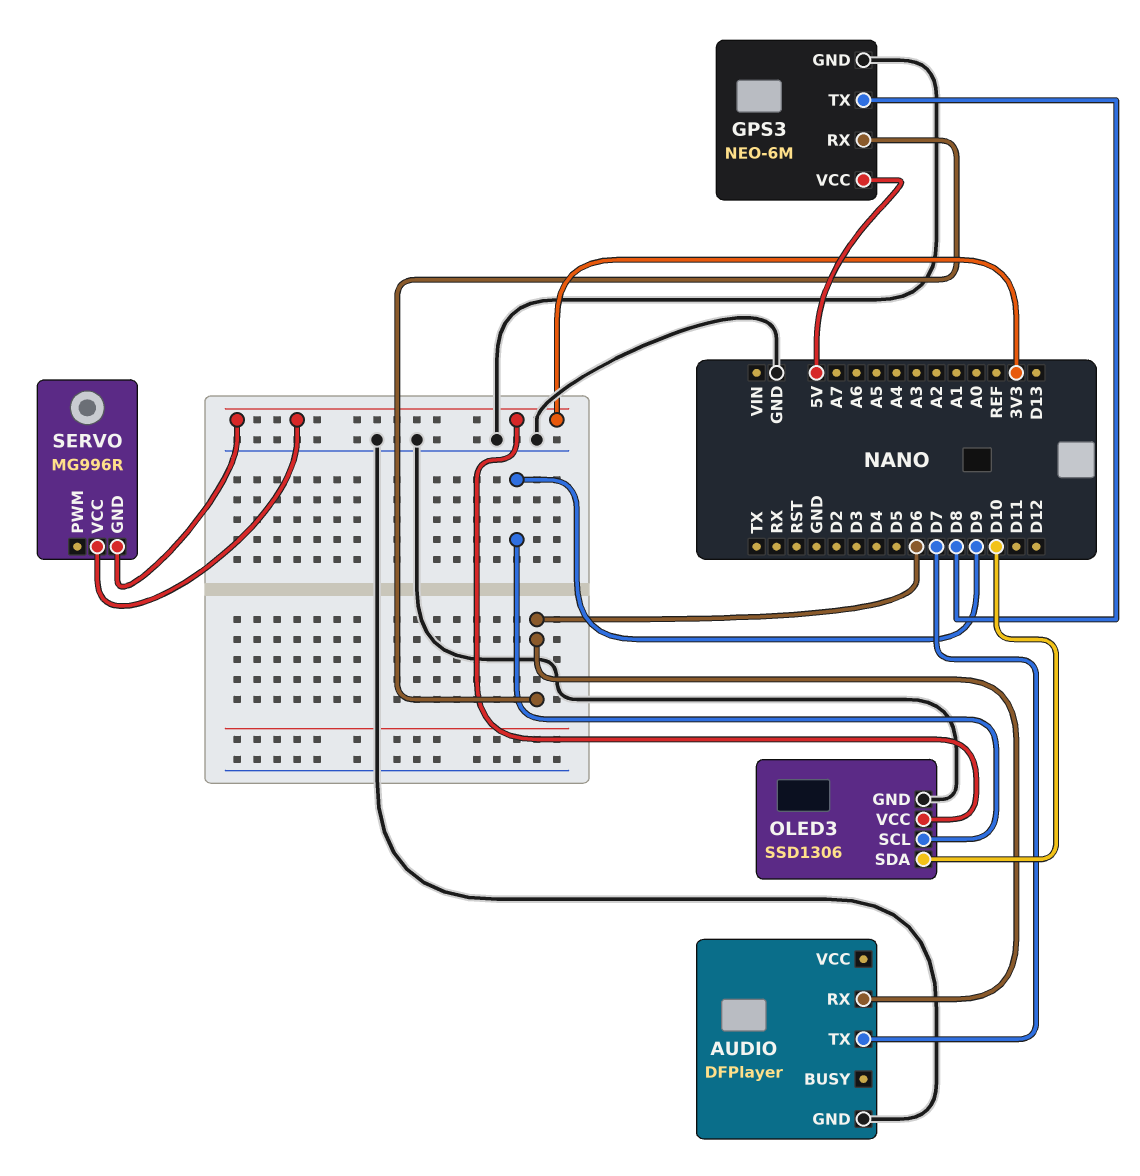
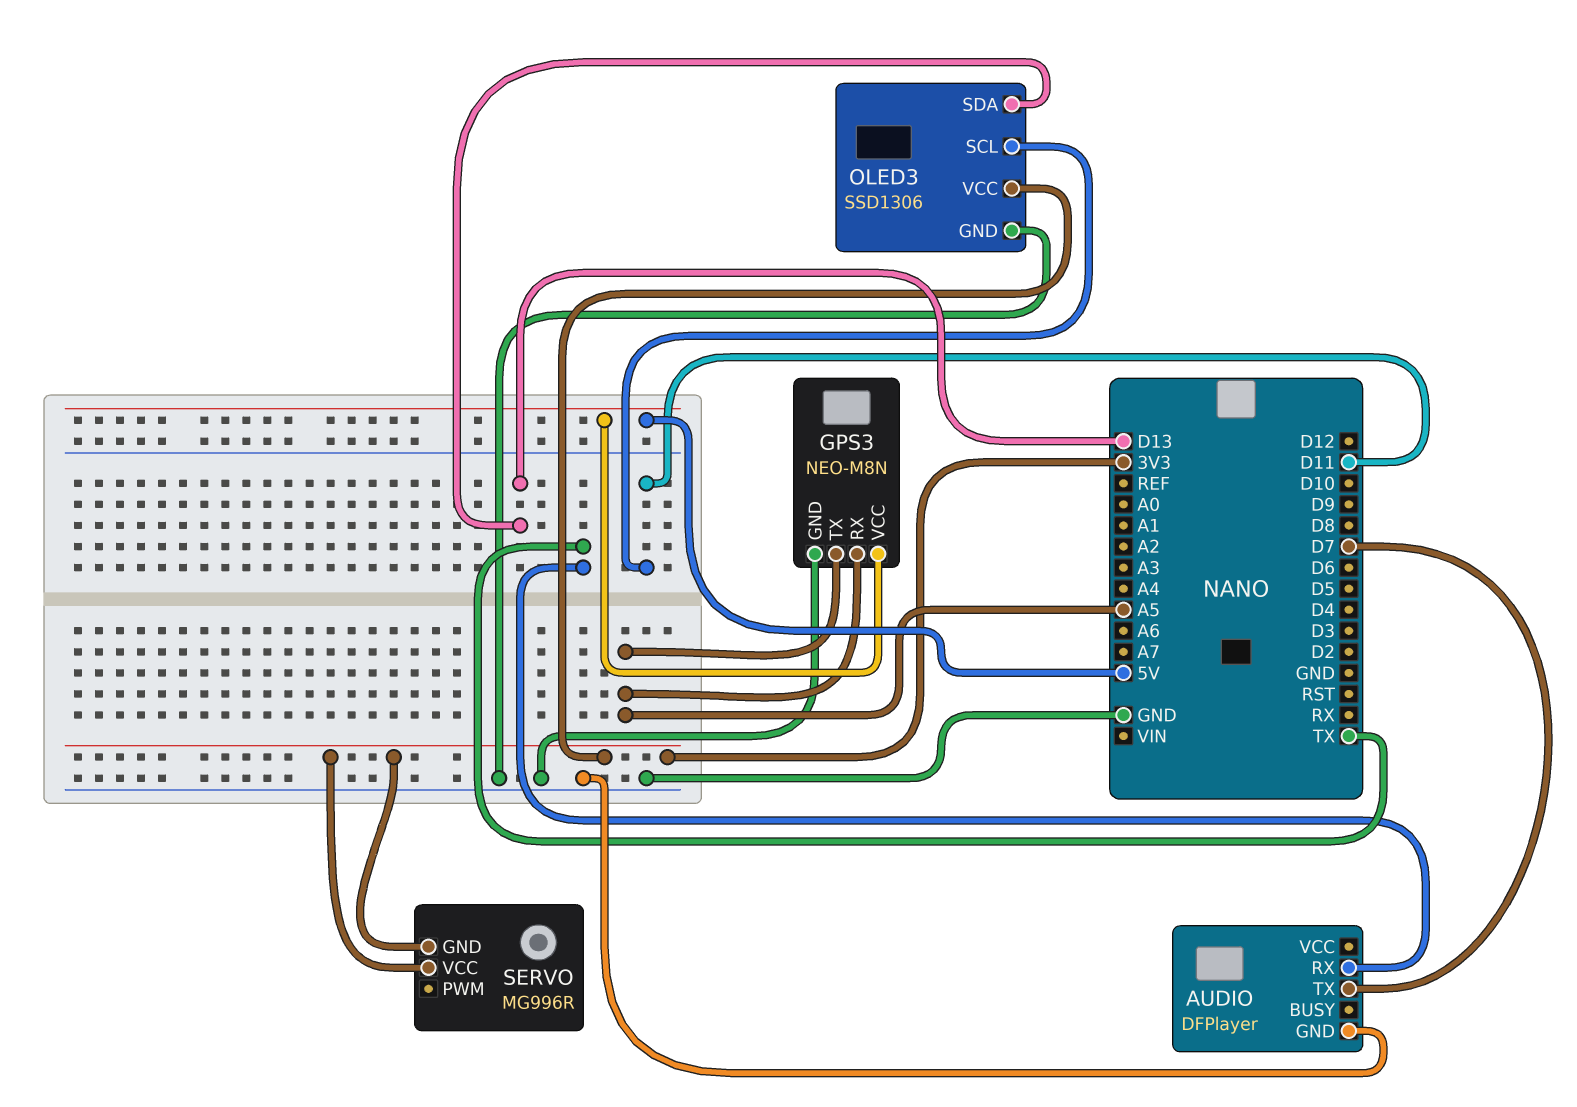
AUDIO pin RX: D6 -> TX
GPS3: NEO-6M -> NEO-M8N
GPS3 pin RX: D6 -> A5
GPS3 pin TX: D8 -> A5
OLED3 pin SCL: D9 -> D11
OLED3 pin SDA: D10 -> D13

